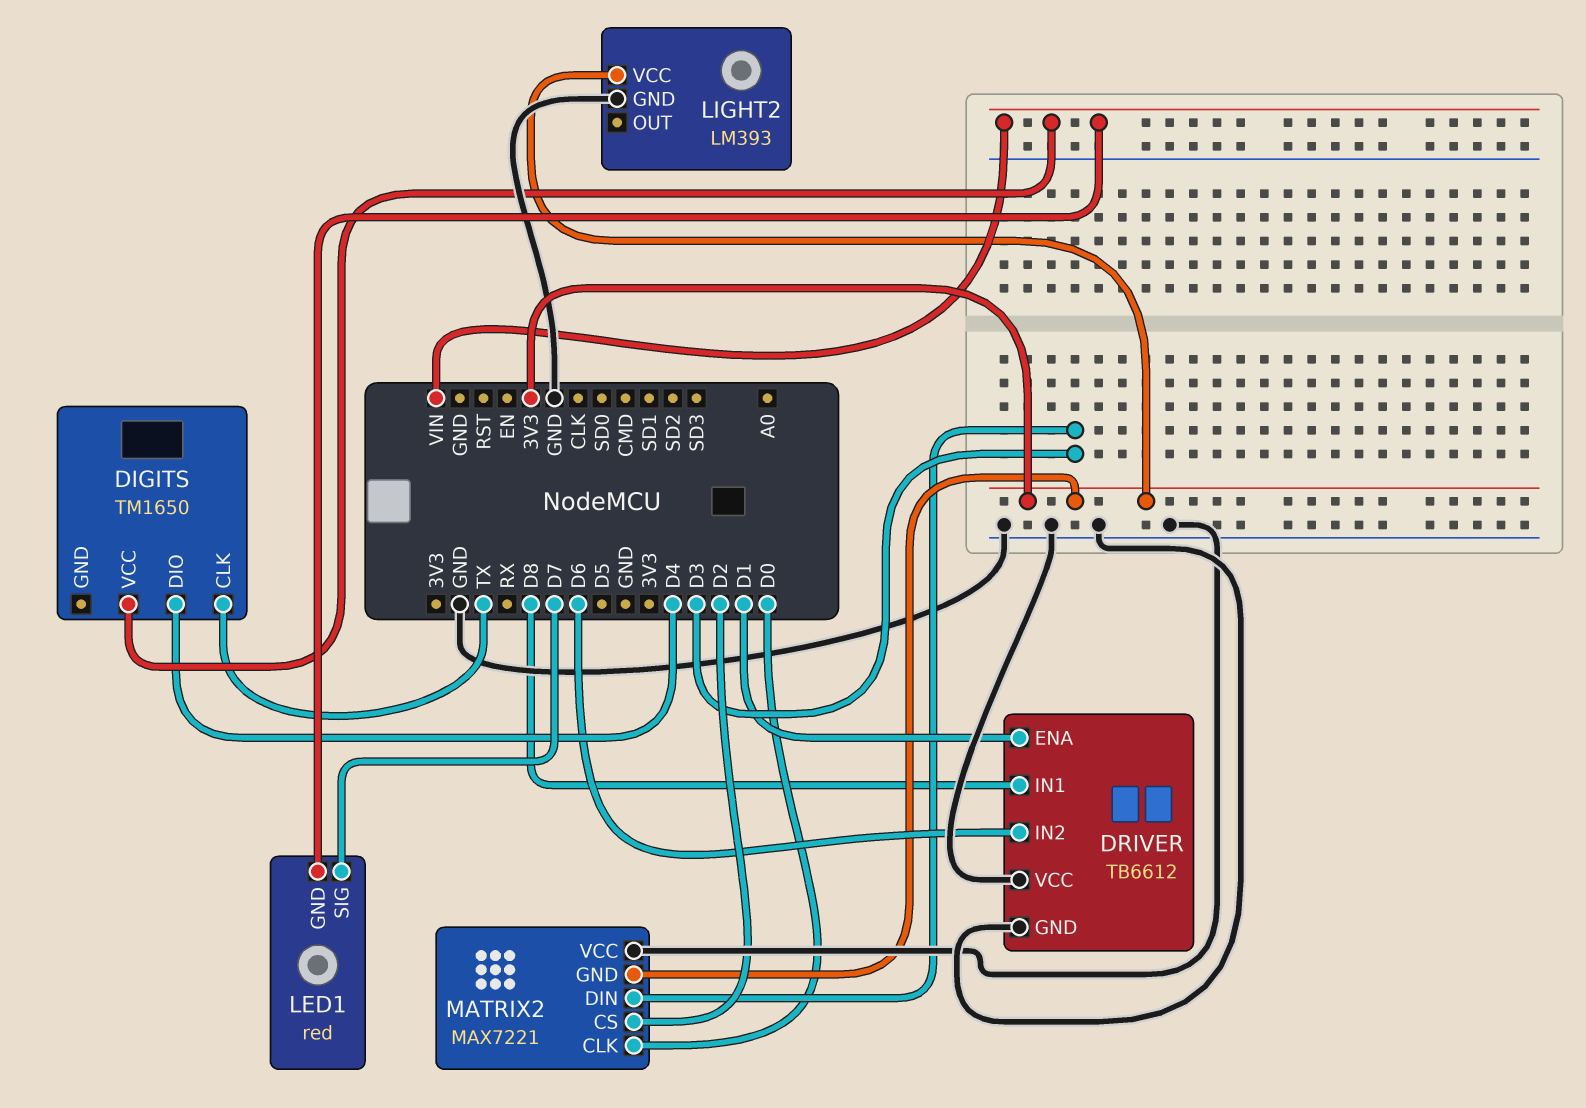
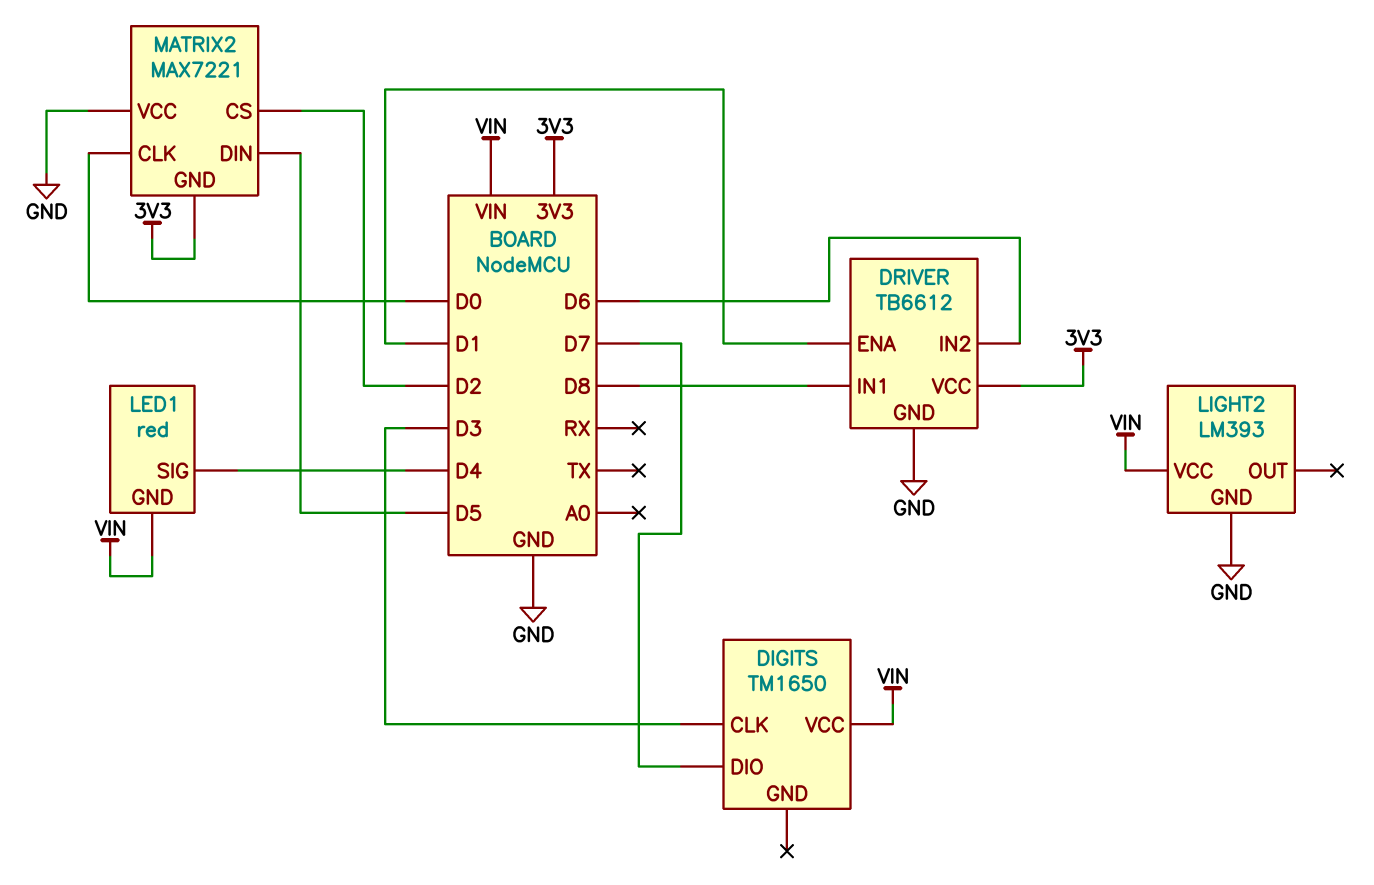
DIGITS pin CLK: TX -> D3
DIGITS pin DIO: D4 -> D7
DRIVER pin VCC: GND -> 3V3
LED1 pin SIG: D7 -> D4
LIGHT2 pin VCC: 3V3 -> VIN
MATRIX2 pin DIN: D3 -> D5

